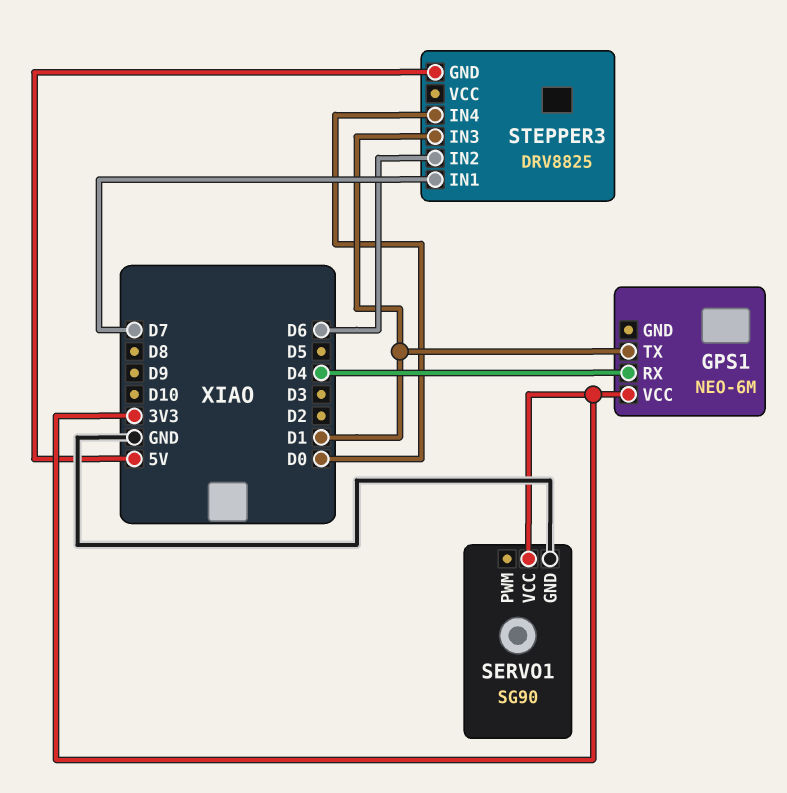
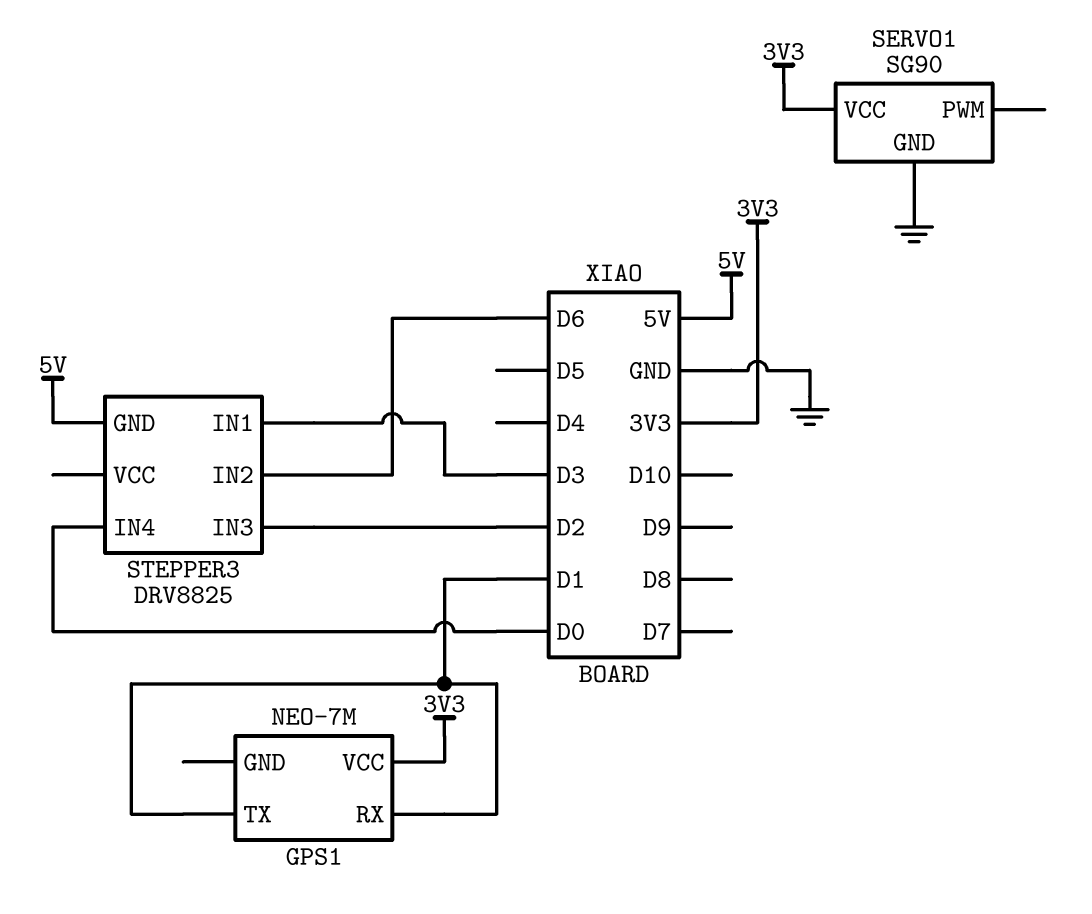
GPS1: NEO-6M -> NEO-7M
GPS1 pin RX: D4 -> D1
STEPPER3 pin IN1: D7 -> D3
STEPPER3 pin IN3: D1 -> D2

